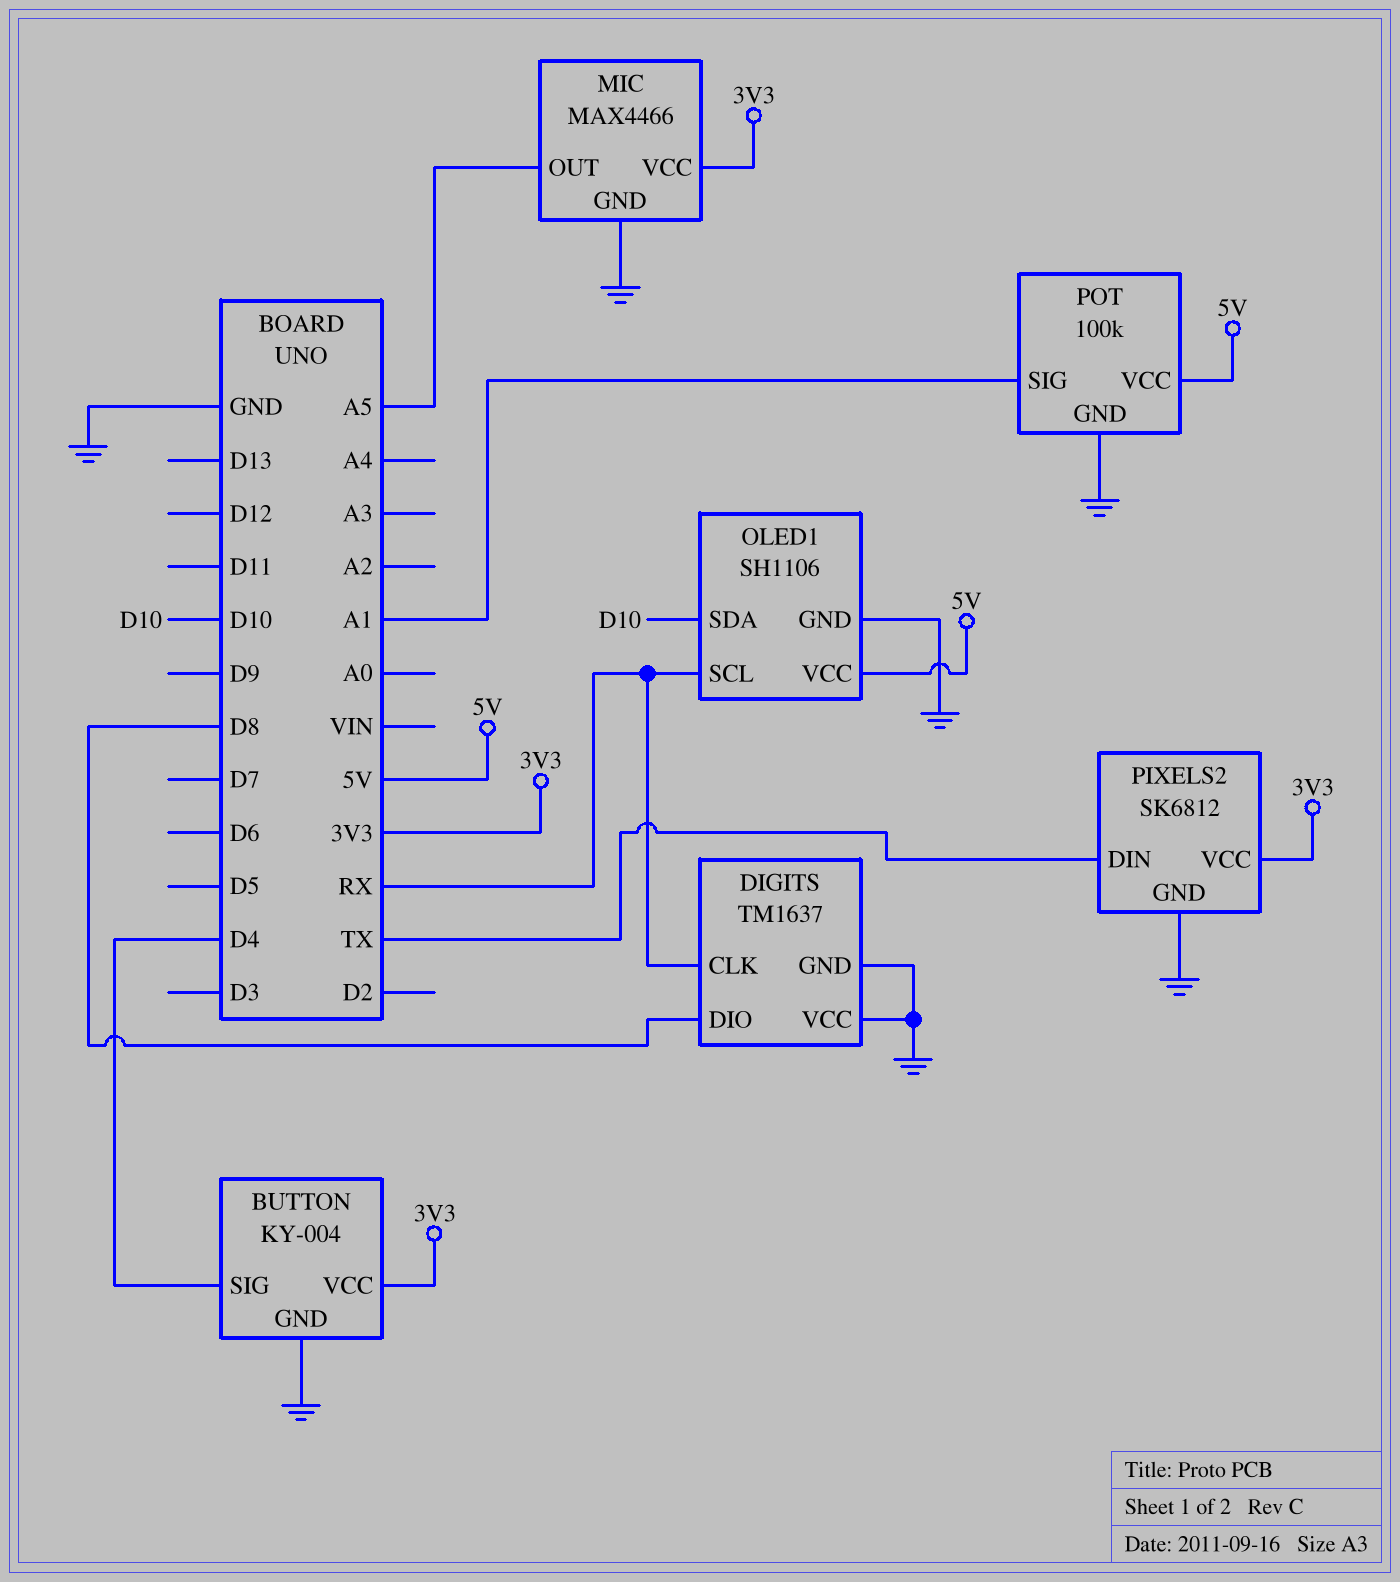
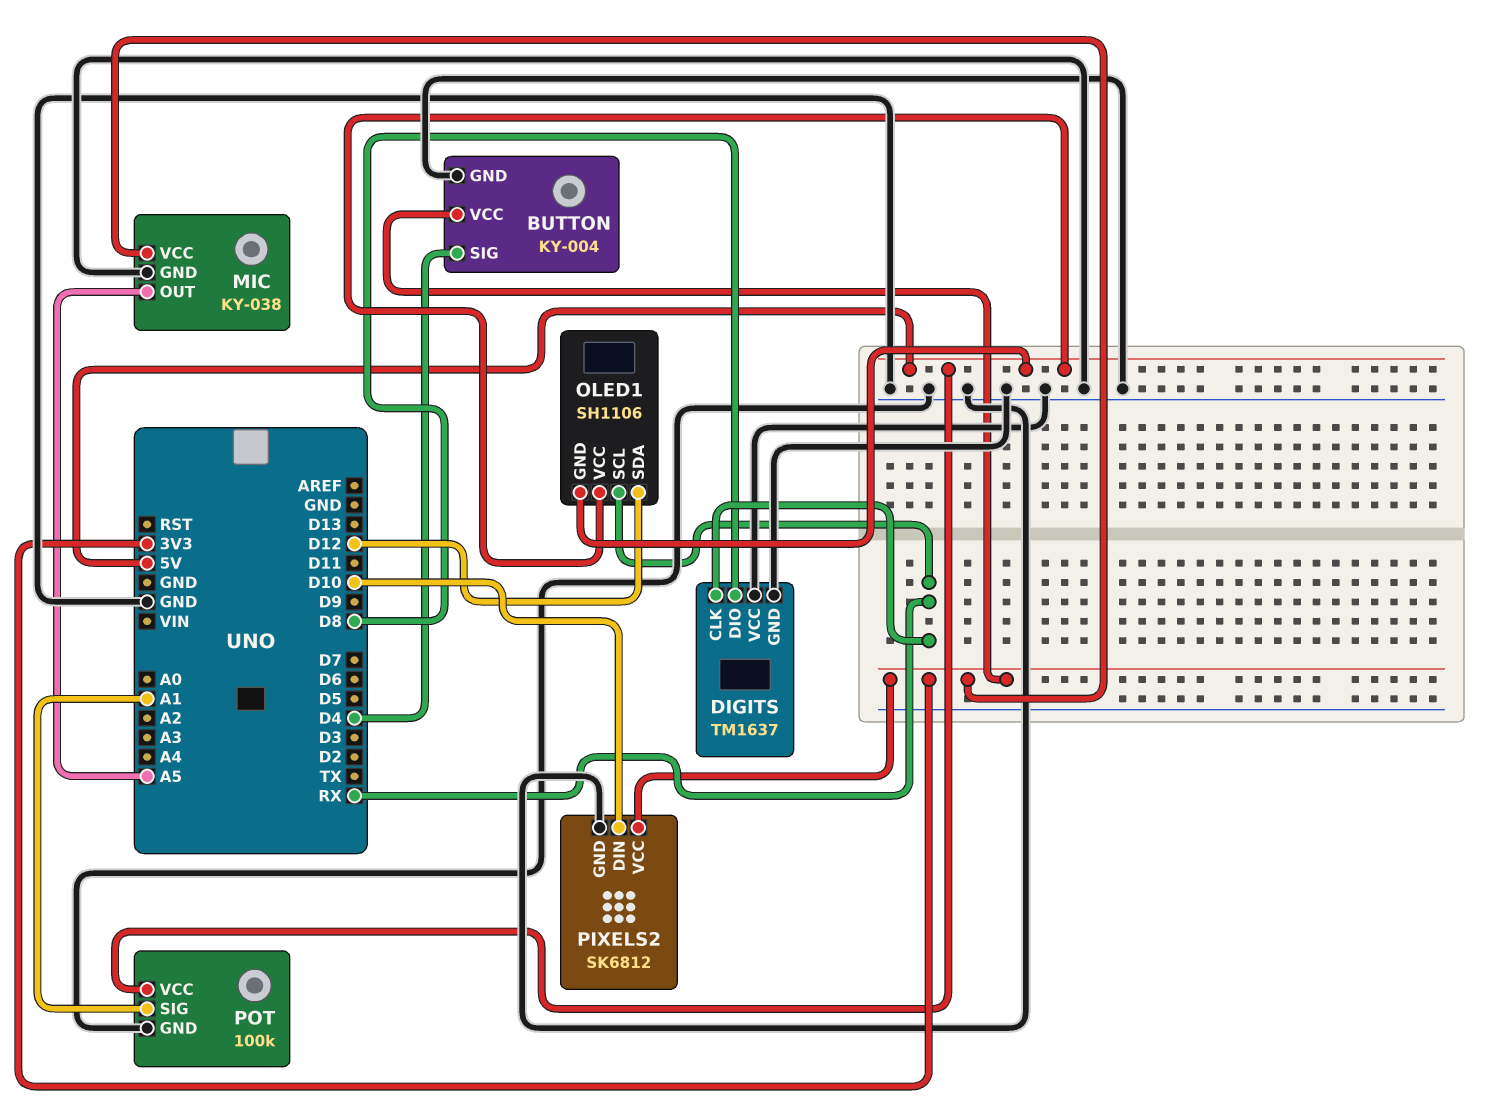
MIC: MAX4466 -> KY-038
OLED1 pin GND: GND -> 5V
OLED1 pin SDA: D10 -> D12
PIXELS2 pin DIN: TX -> D10

